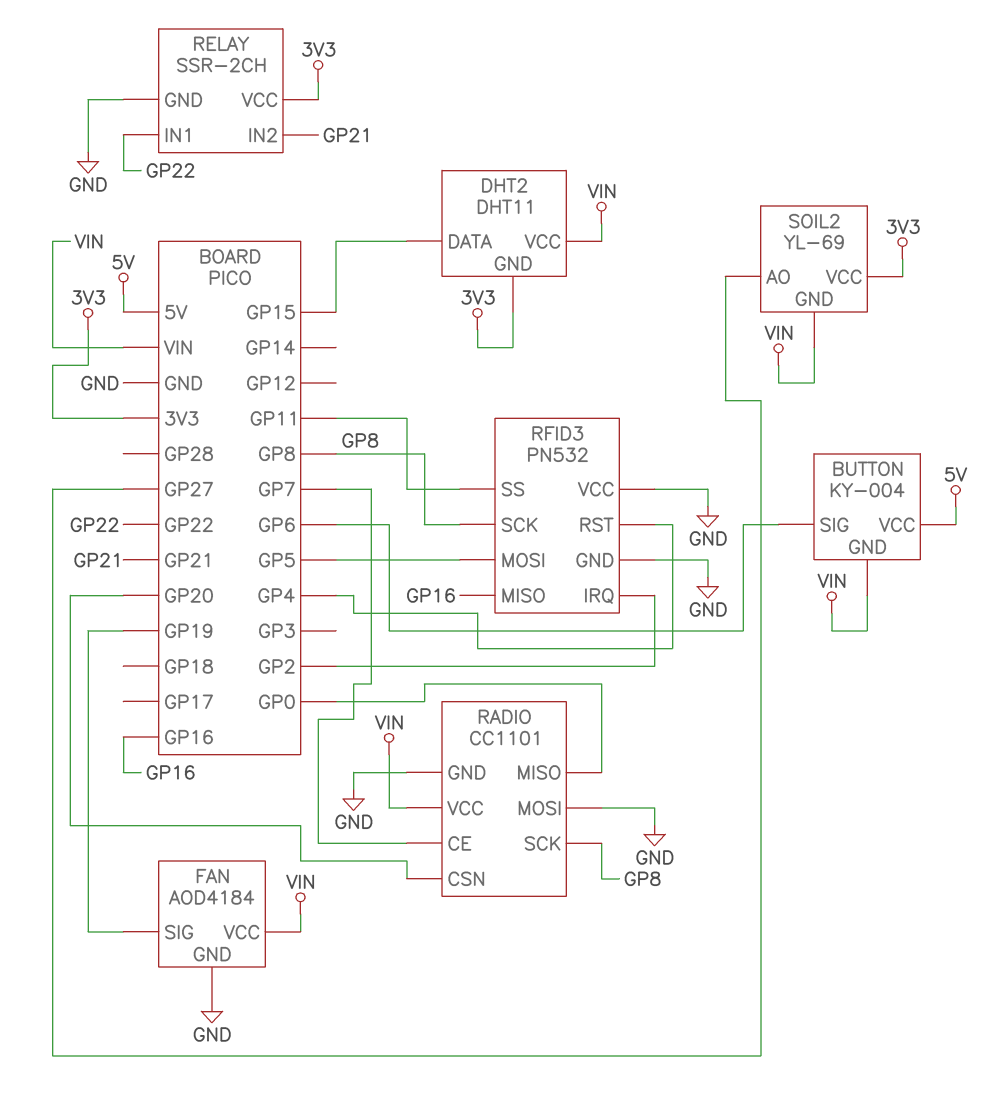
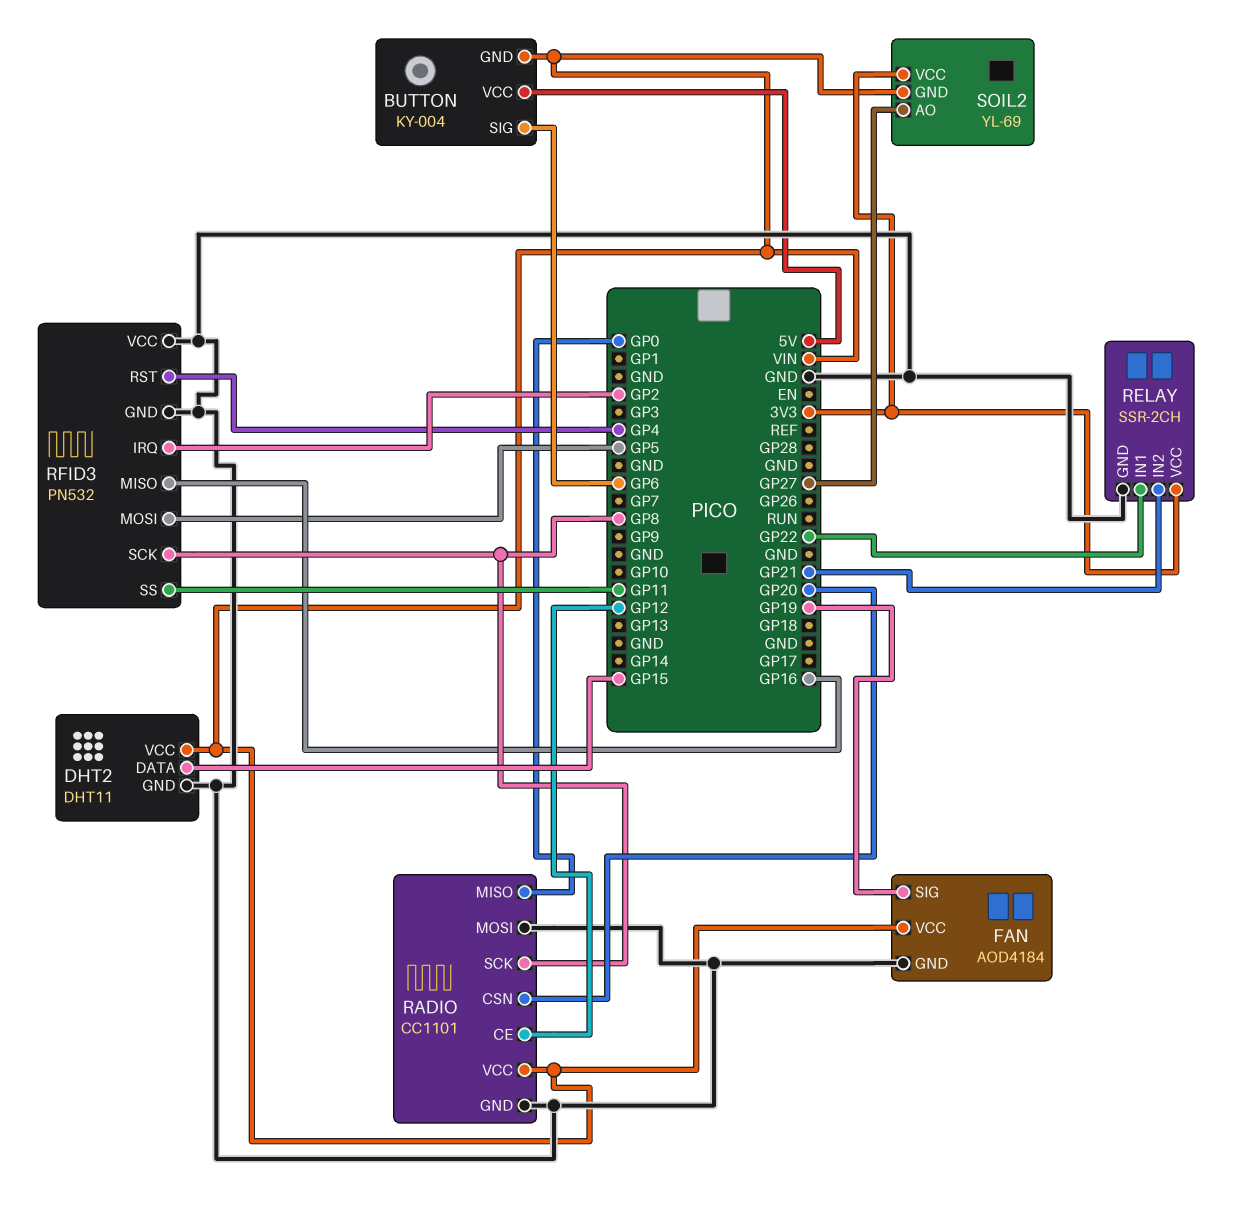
DHT2 pin GND: 3V3 -> GND
RADIO pin CE: GP7 -> GP12

